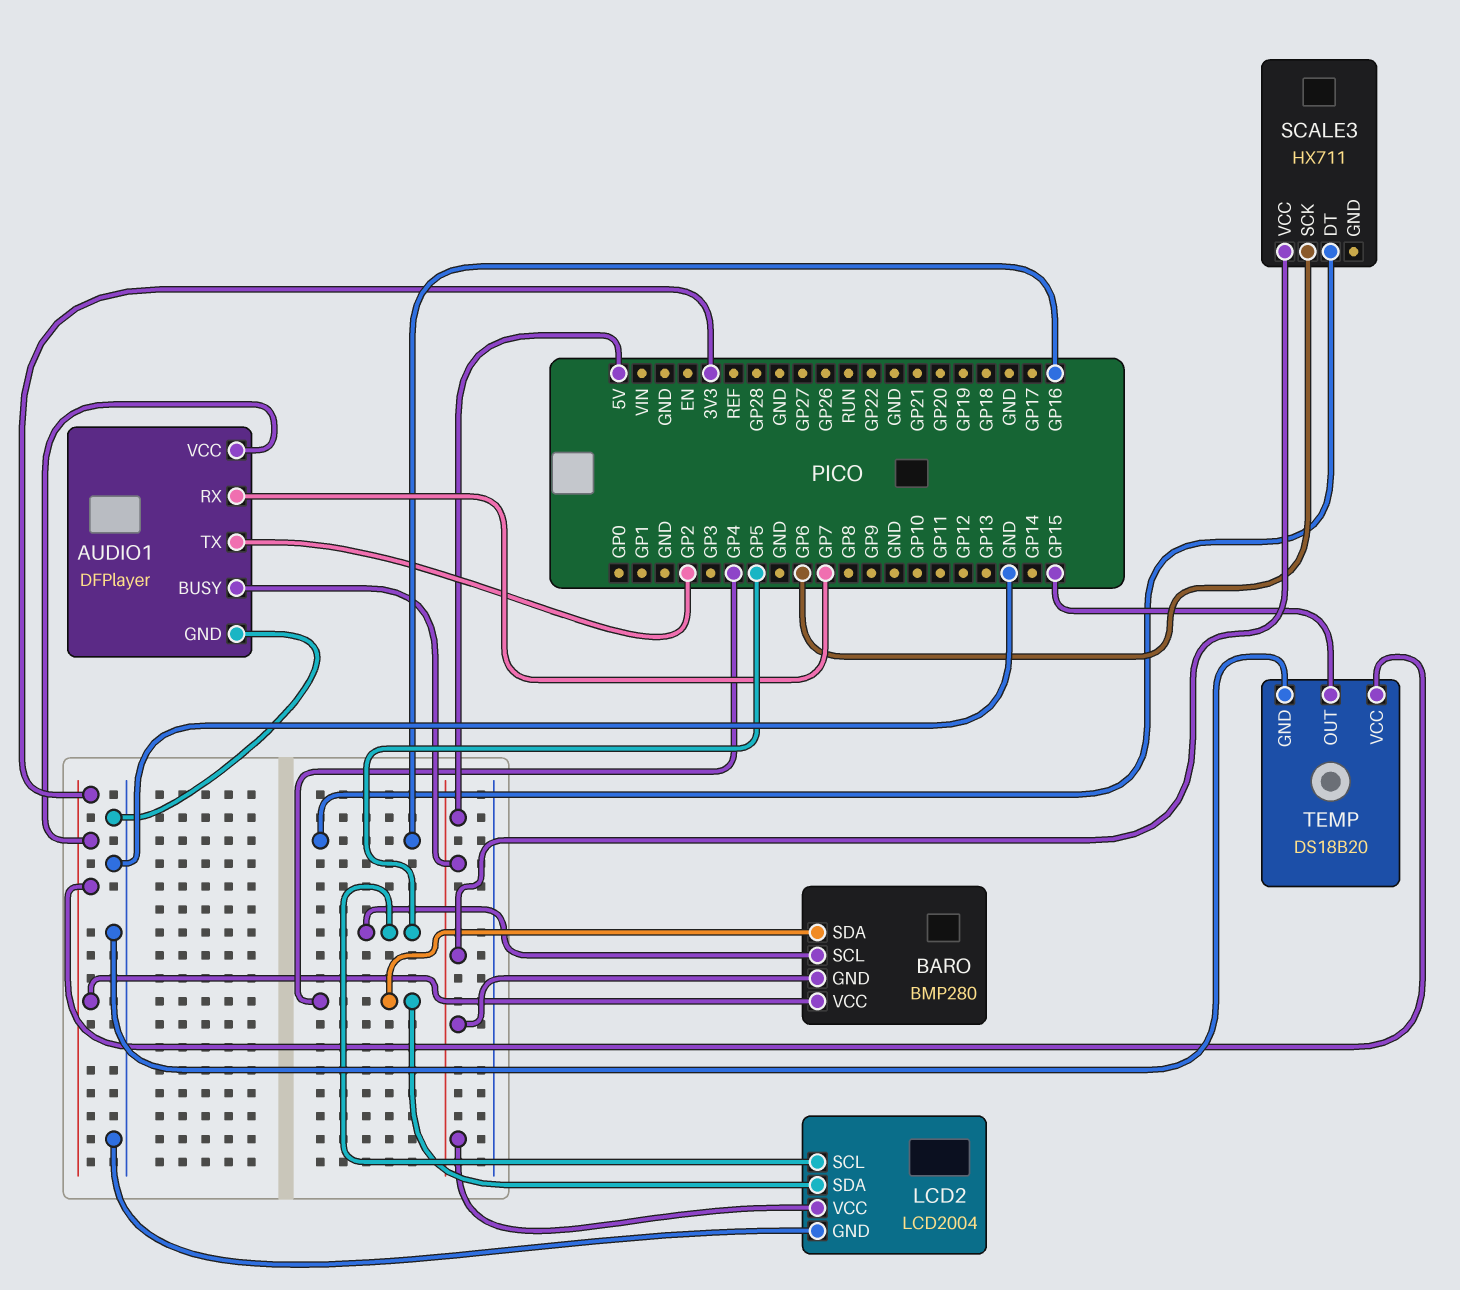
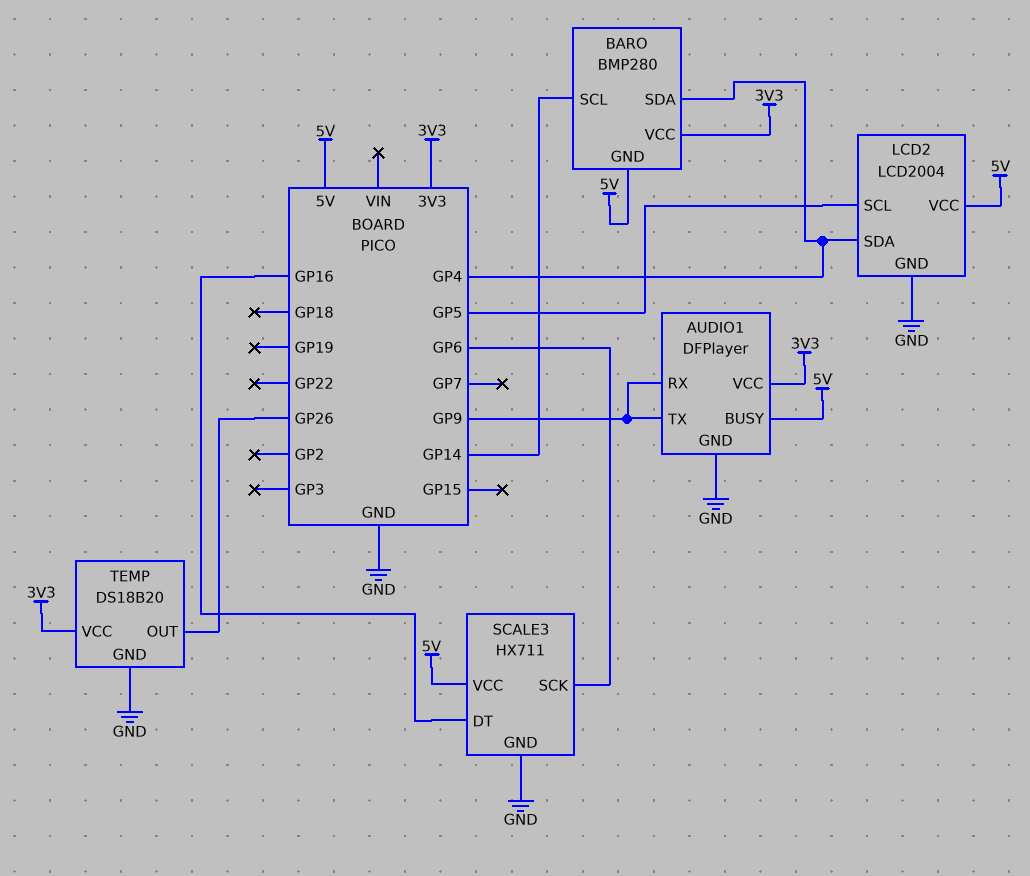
AUDIO1 pin RX: GP7 -> GP9
AUDIO1 pin TX: GP2 -> GP9
BARO pin SCL: GP5 -> GP14
SCALE3 pin GND: none -> GND
TEMP pin OUT: GP15 -> GP26

